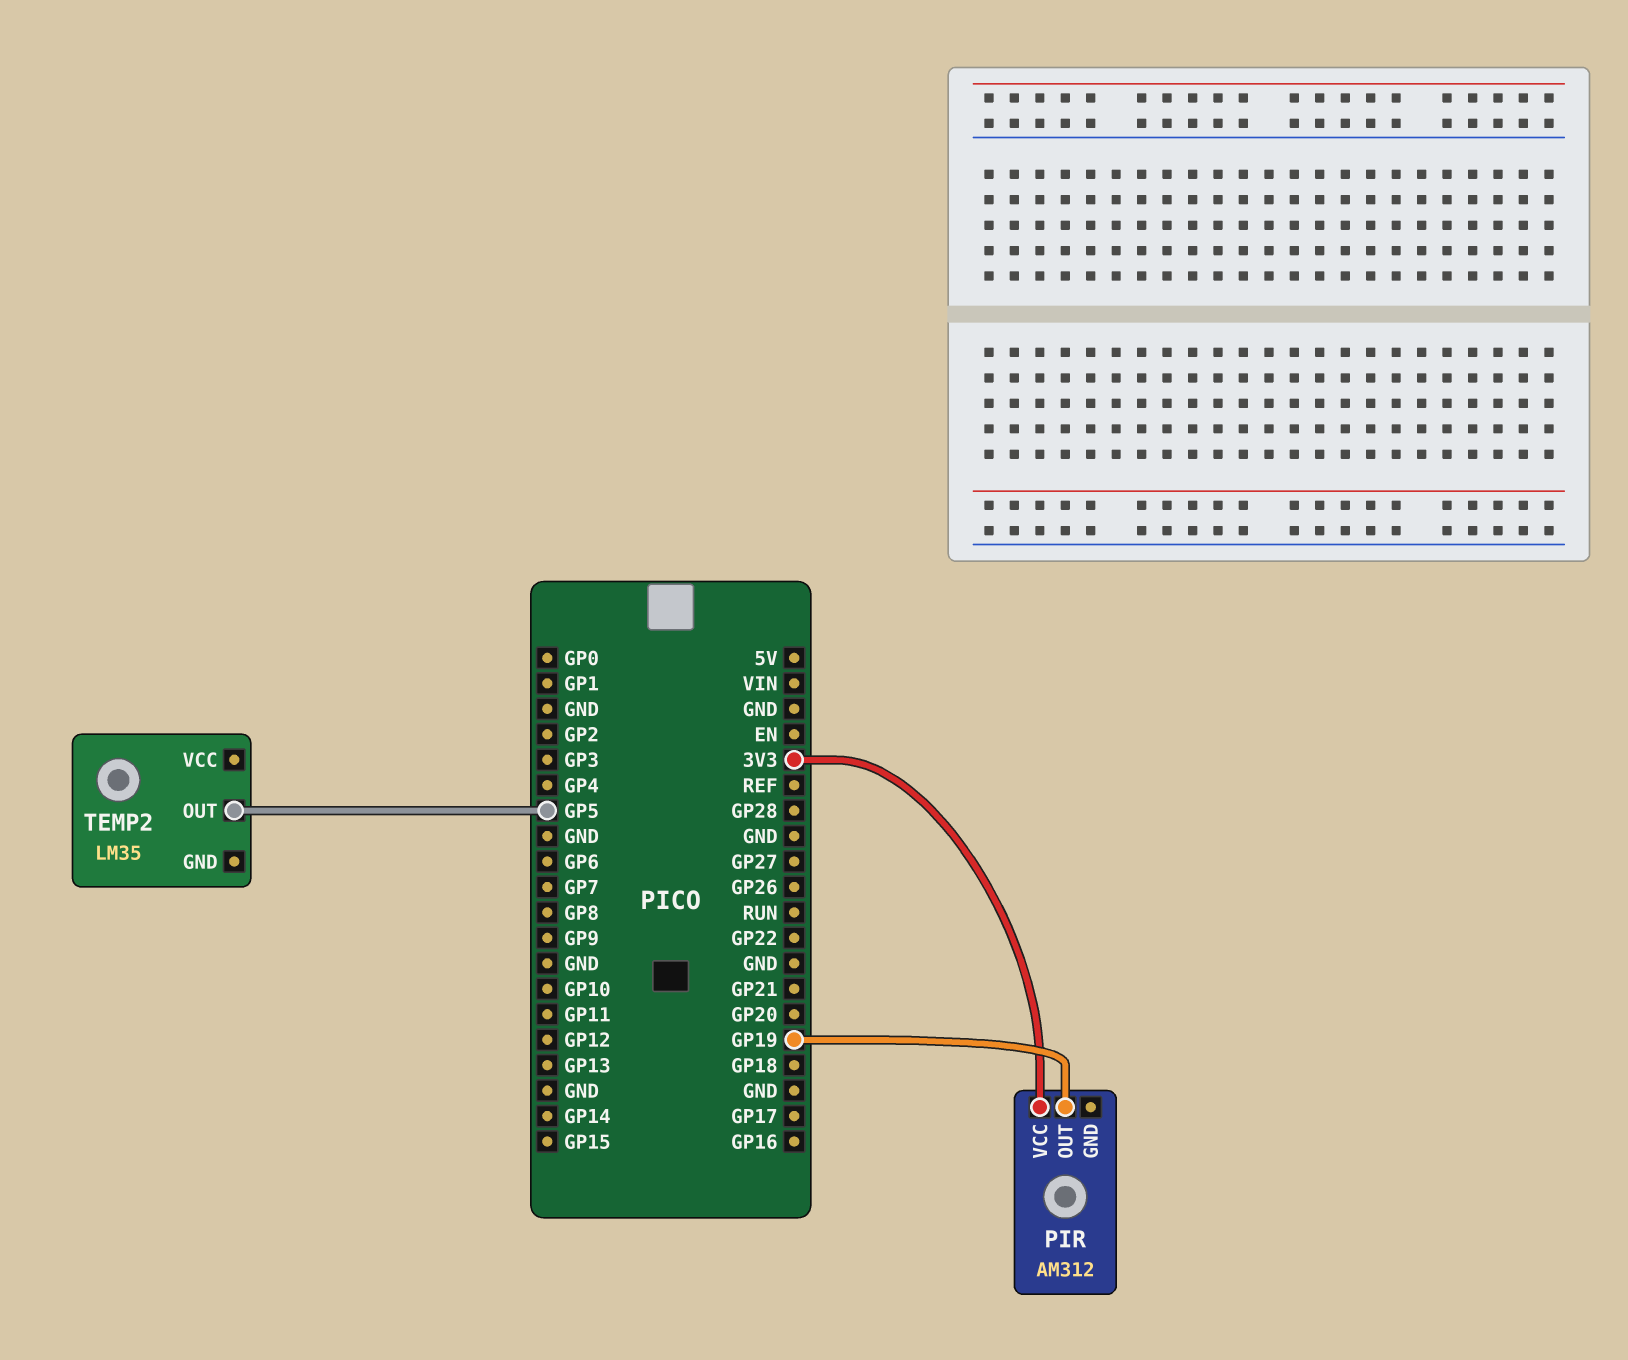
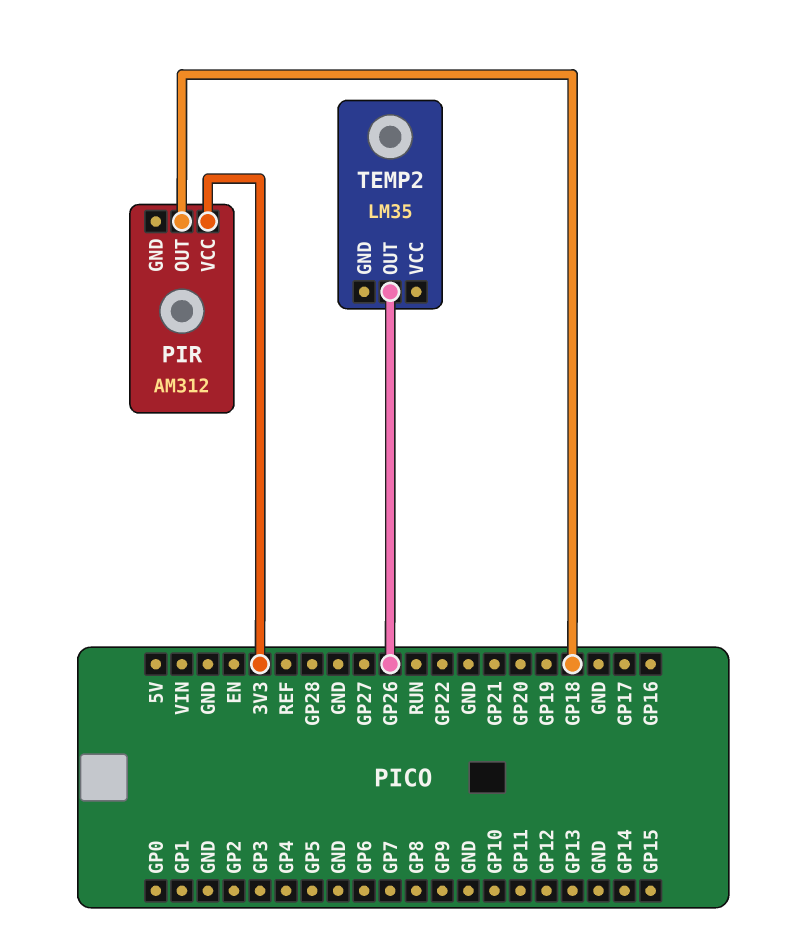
PIR pin OUT: GP19 -> GP18
TEMP2 pin OUT: GP5 -> GP26

